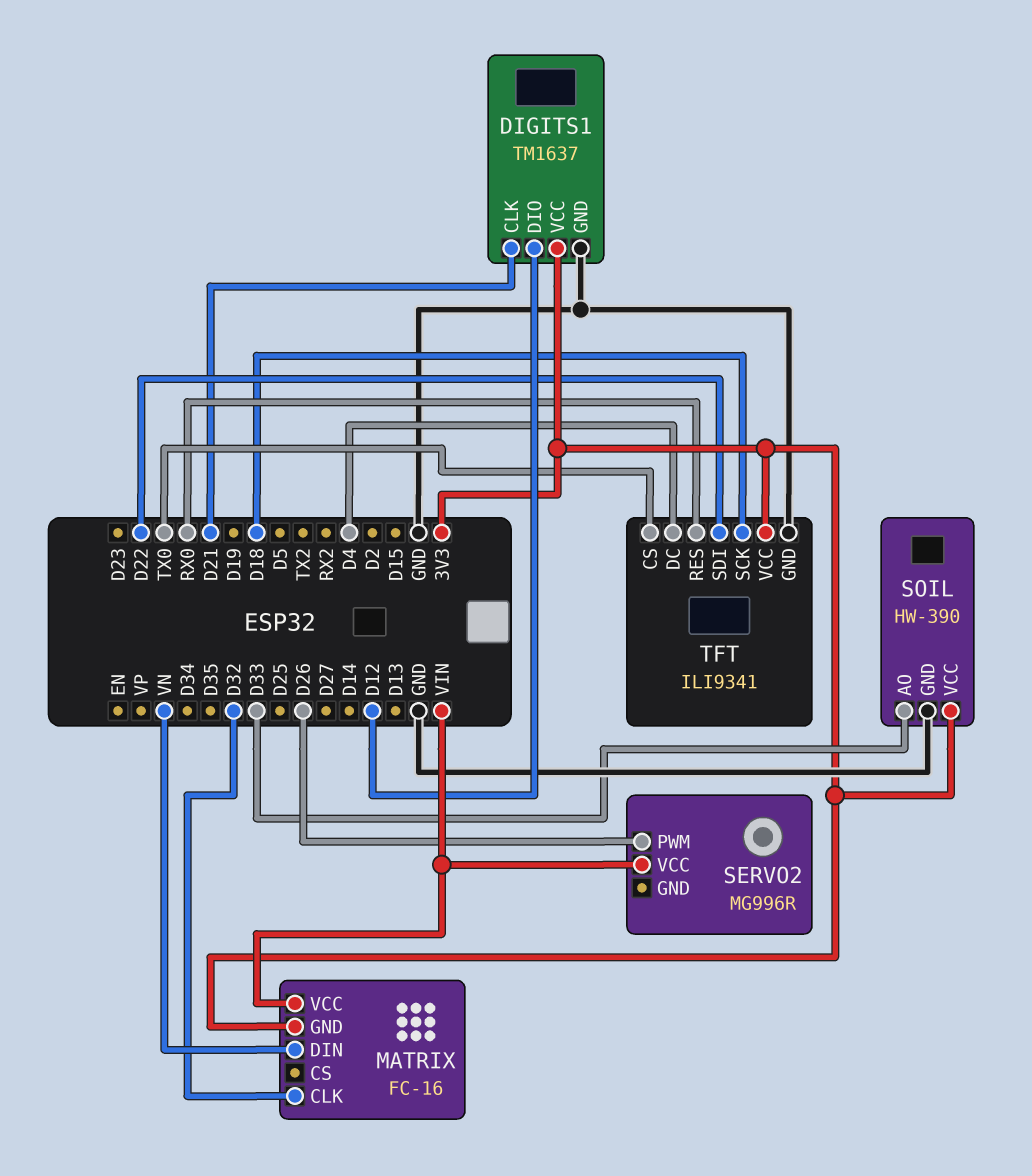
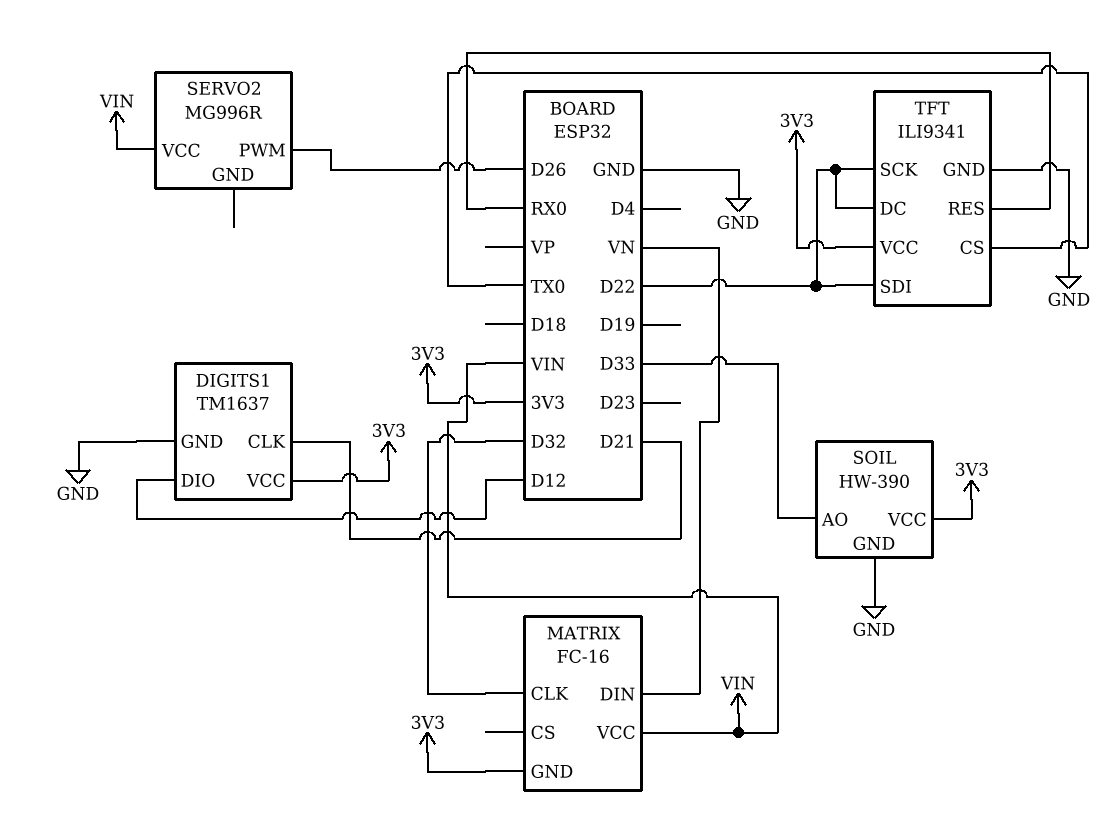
TFT pin DC: D4 -> D22
TFT pin SCK: D18 -> D22

